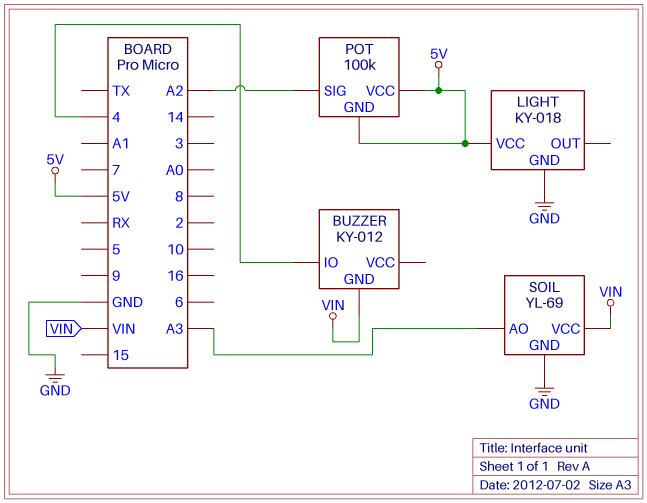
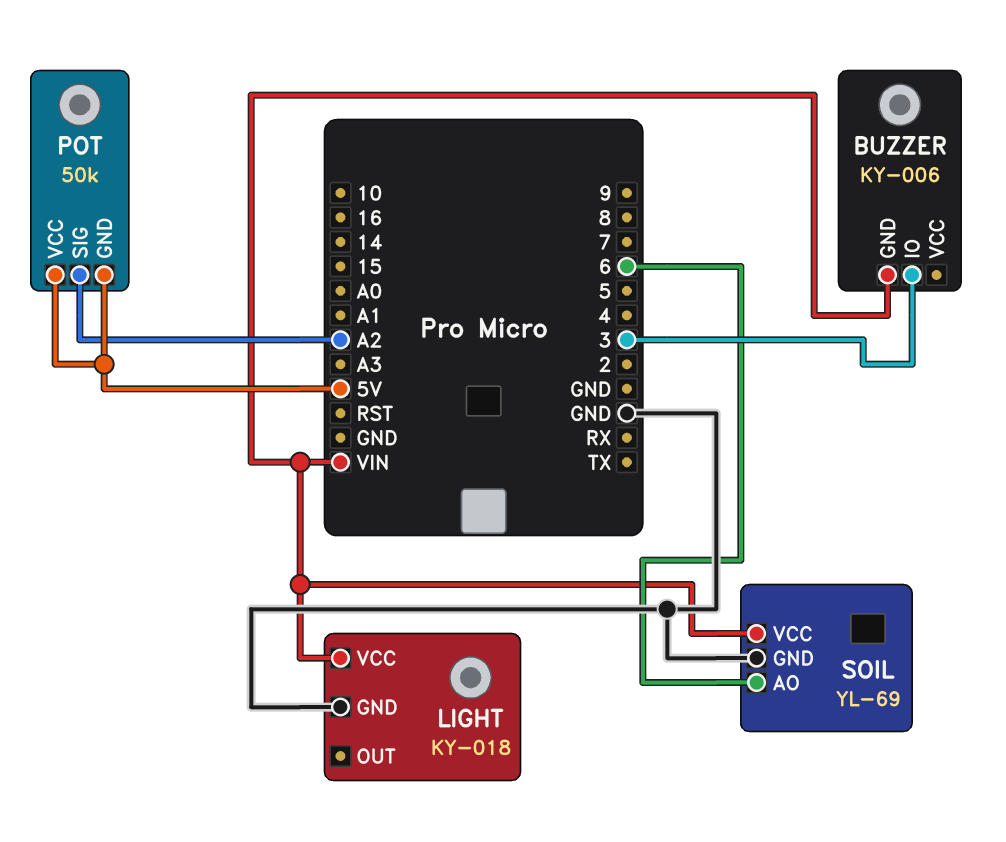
BUZZER: KY-012 -> KY-006
BUZZER pin IO: 4 -> 3
LIGHT pin VCC: 5V -> VIN
POT: 100k -> 50k
SOIL pin AO: A3 -> 6

